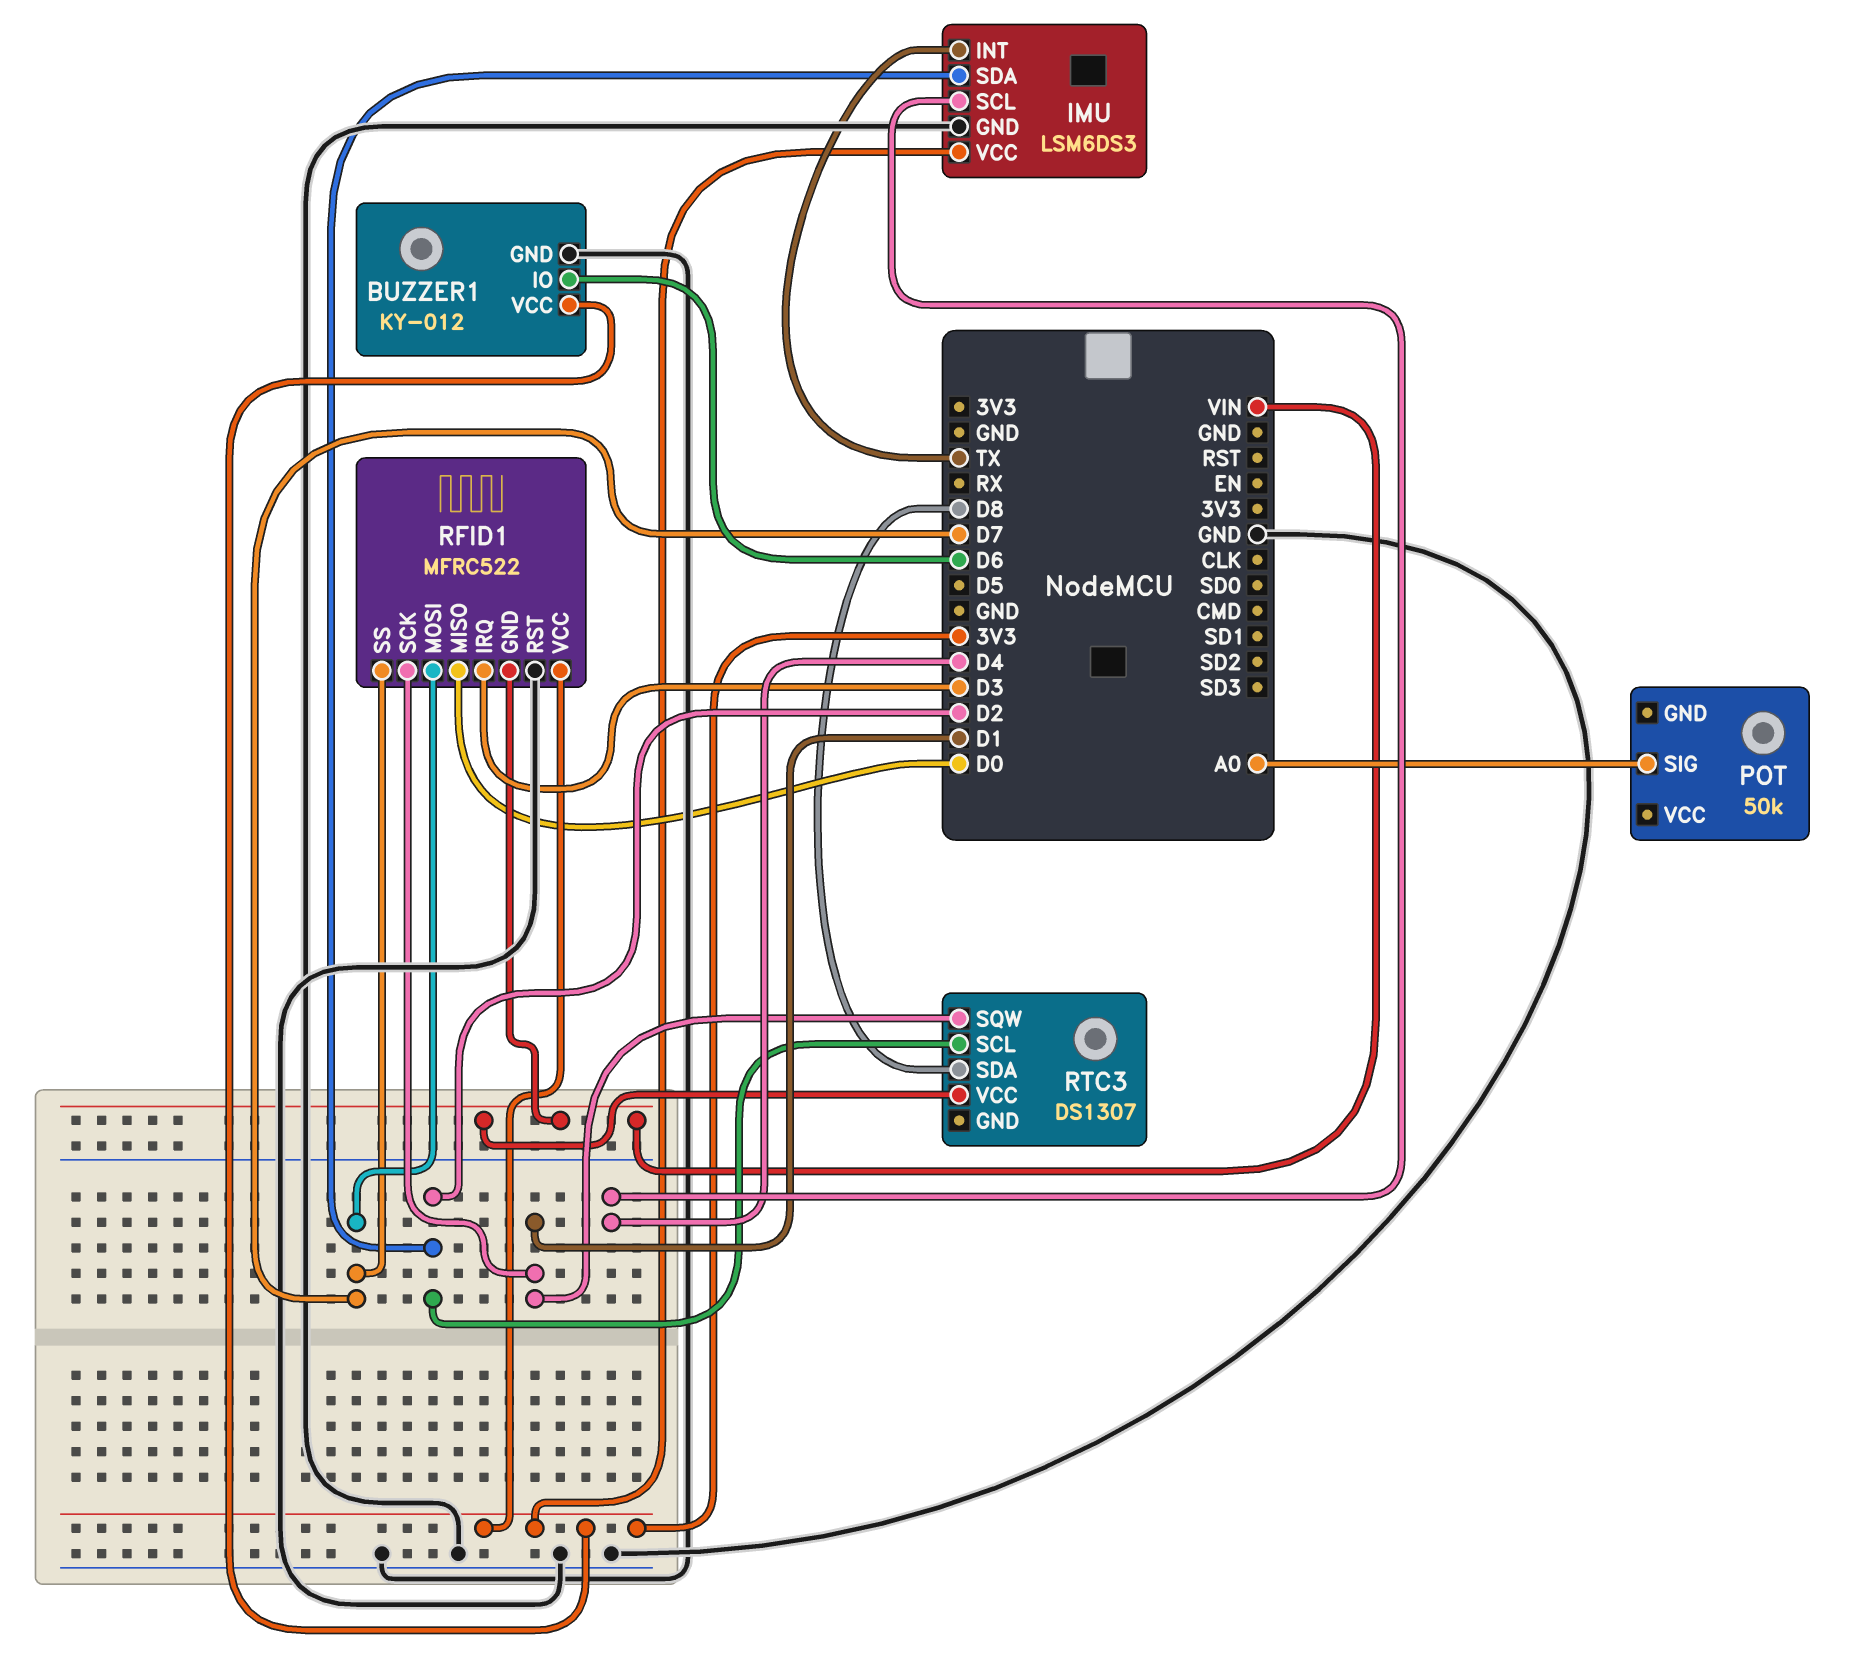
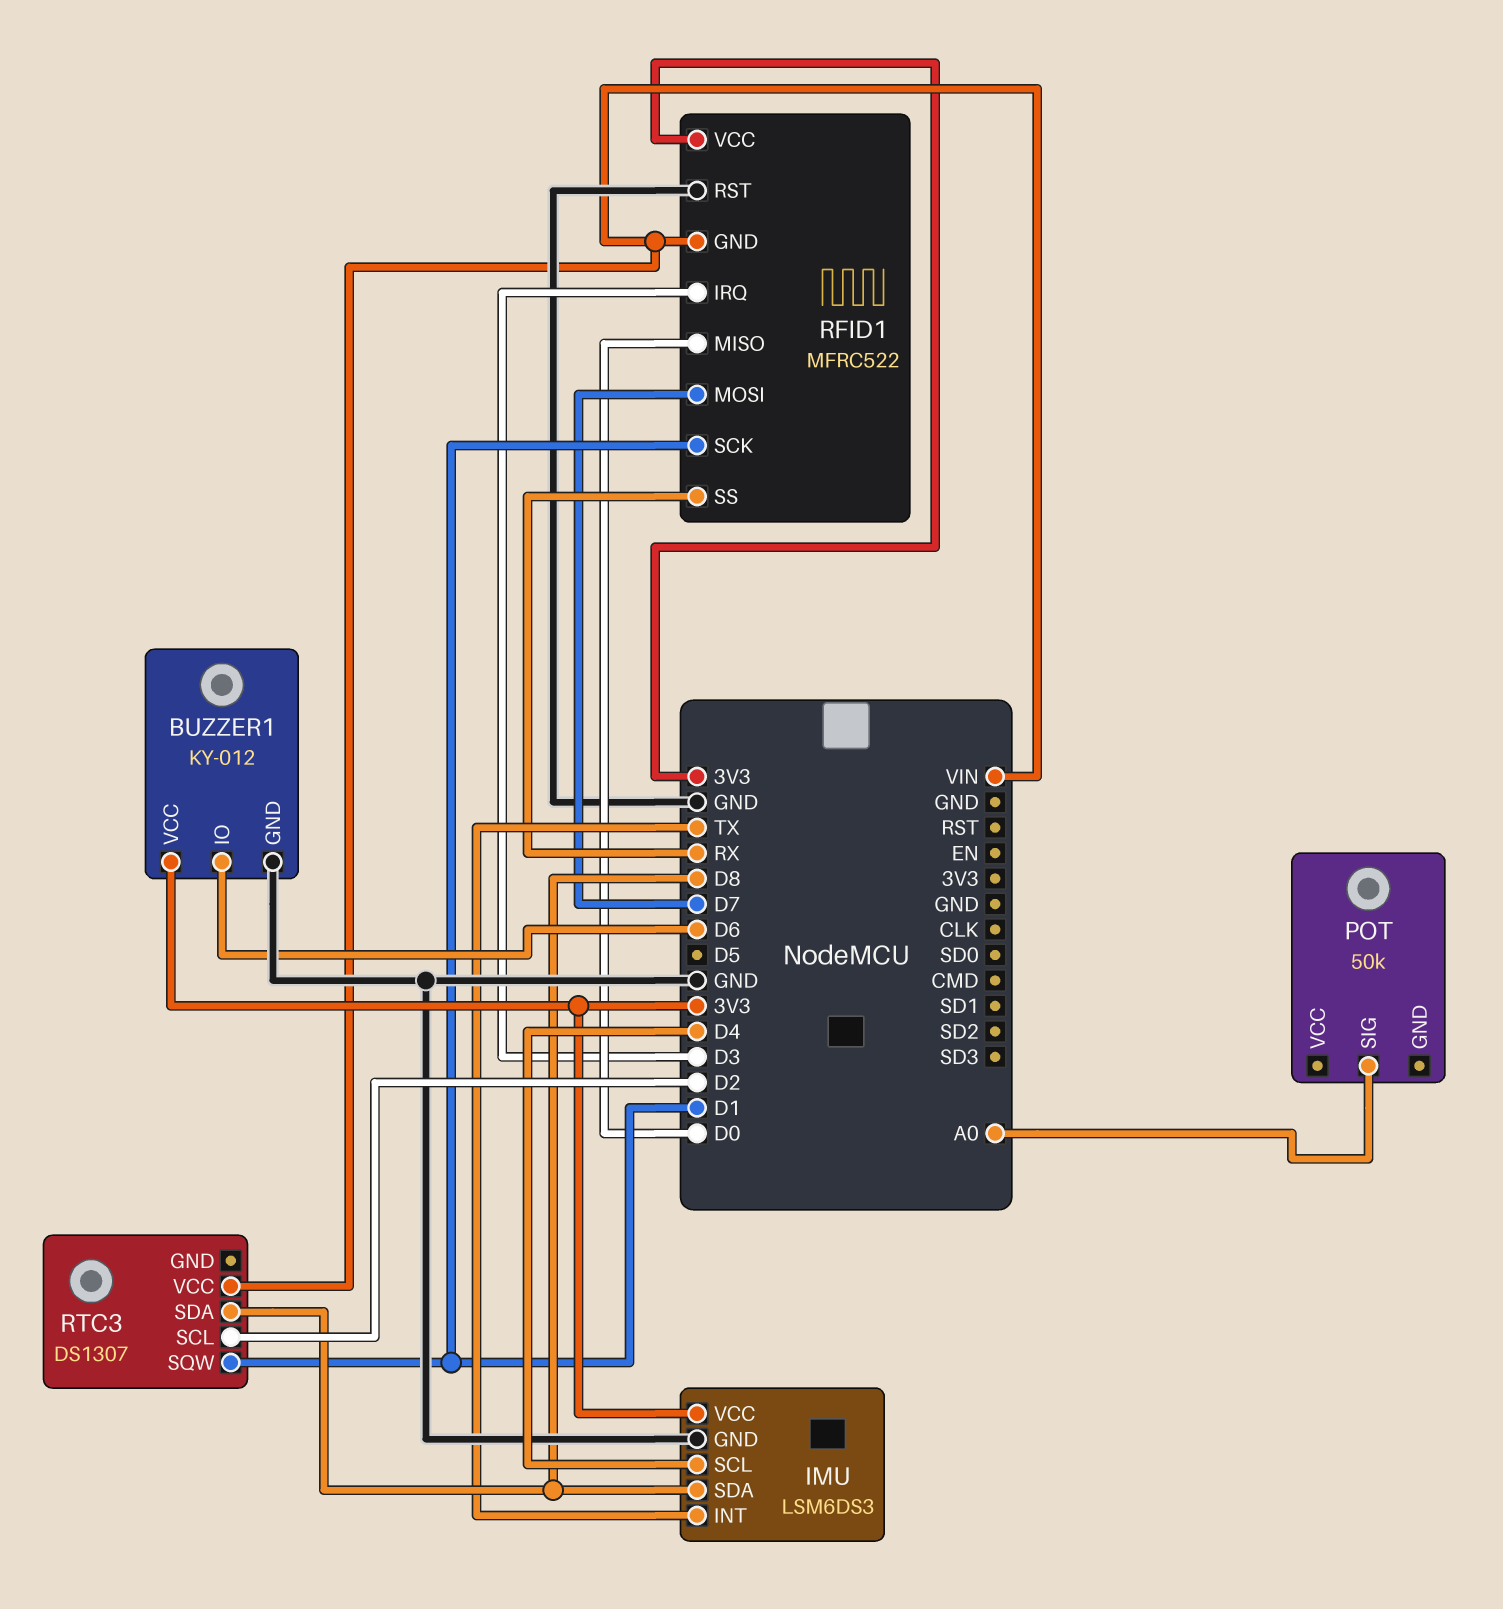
IMU pin SDA: D2 -> D8
RFID1 pin SS: D7 -> RX

